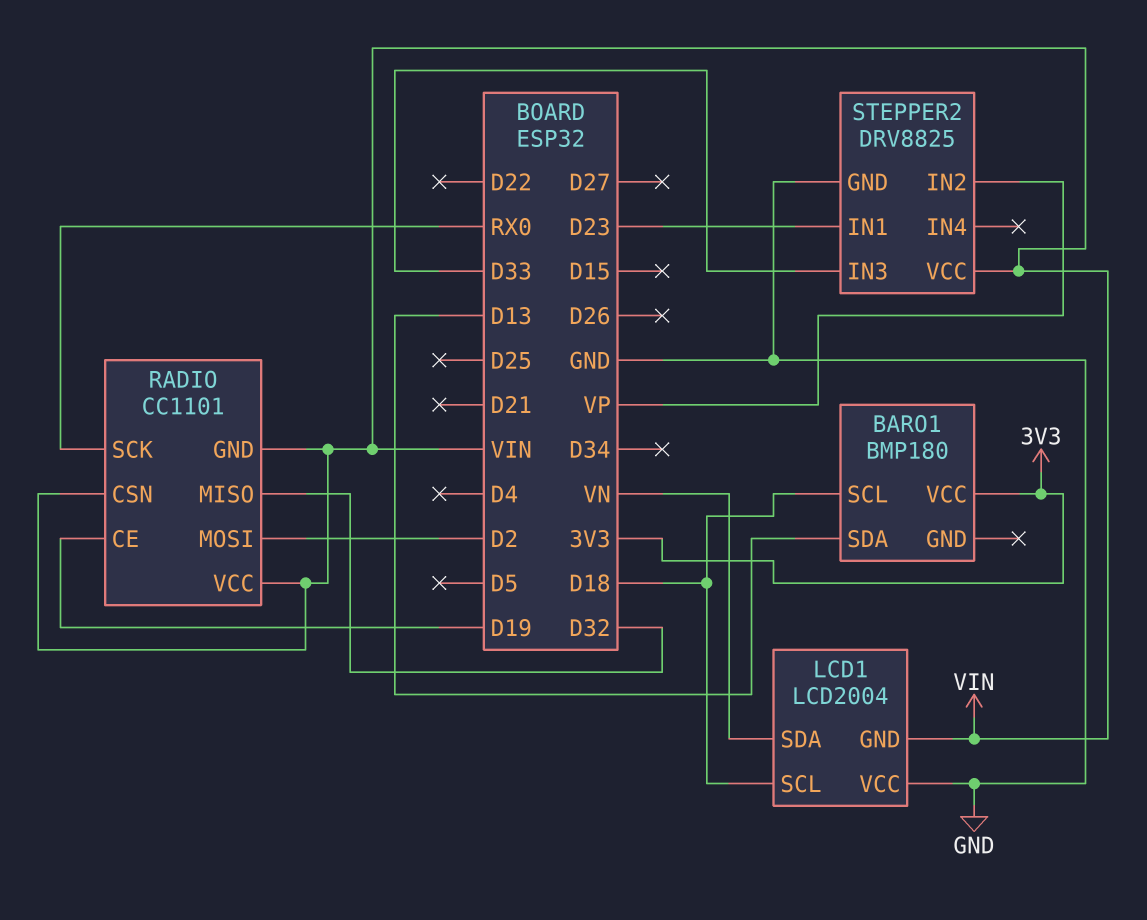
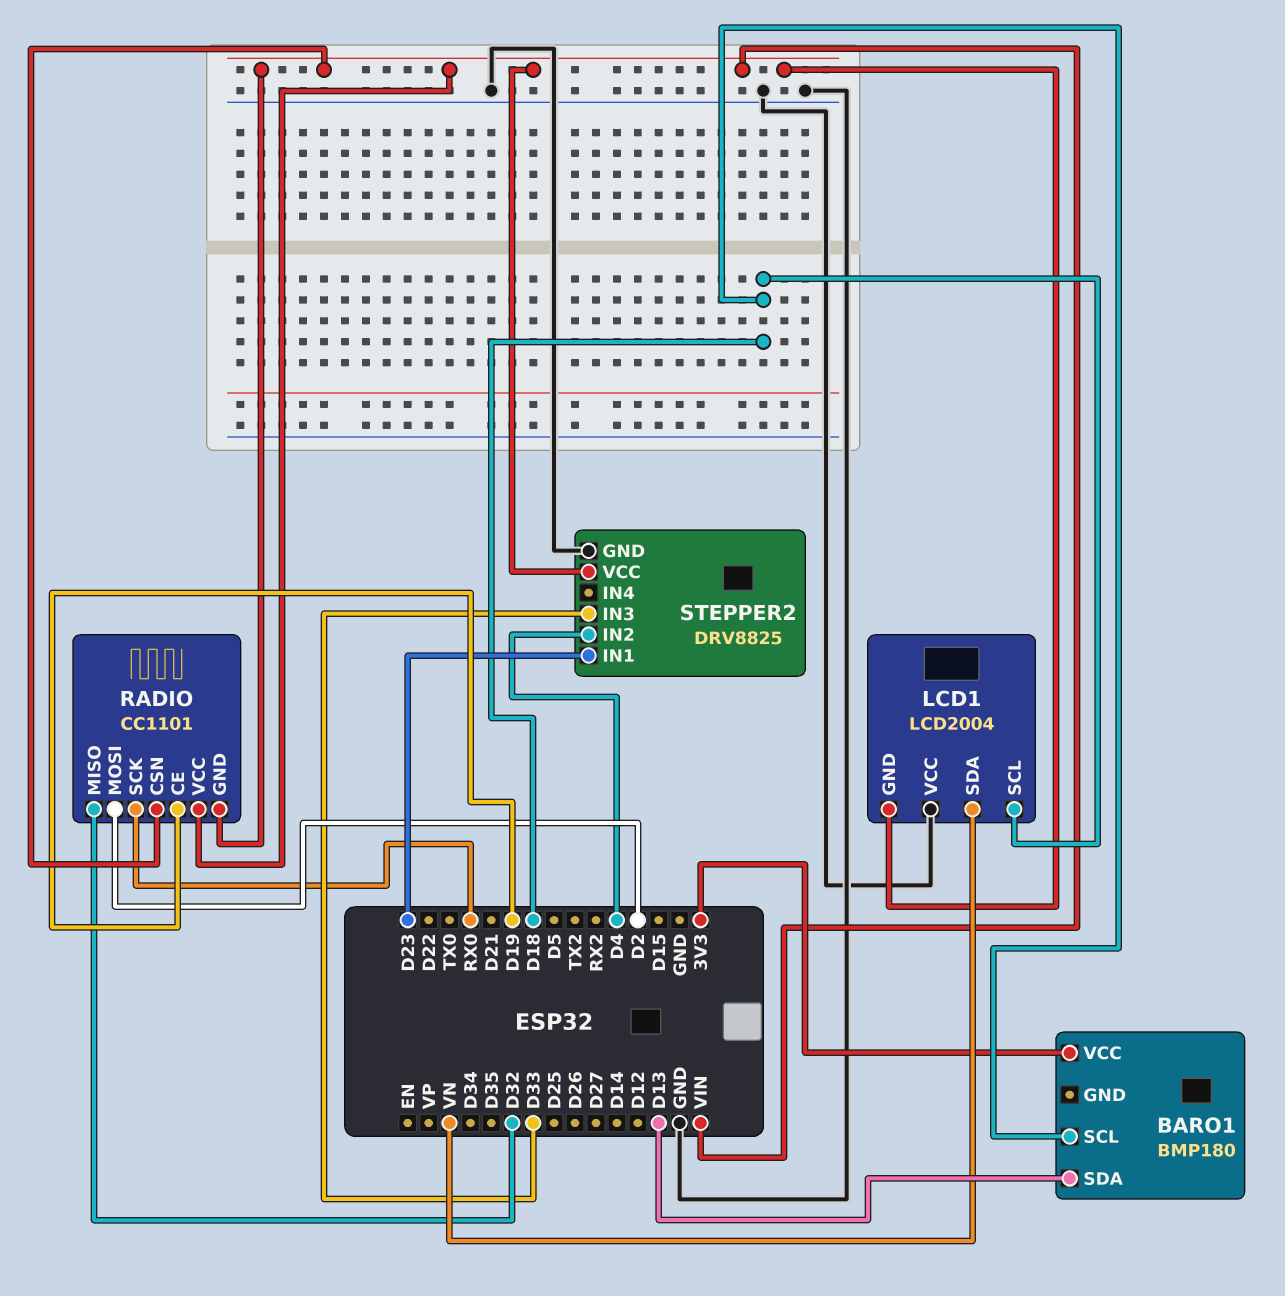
STEPPER2 pin IN2: VP -> D4

